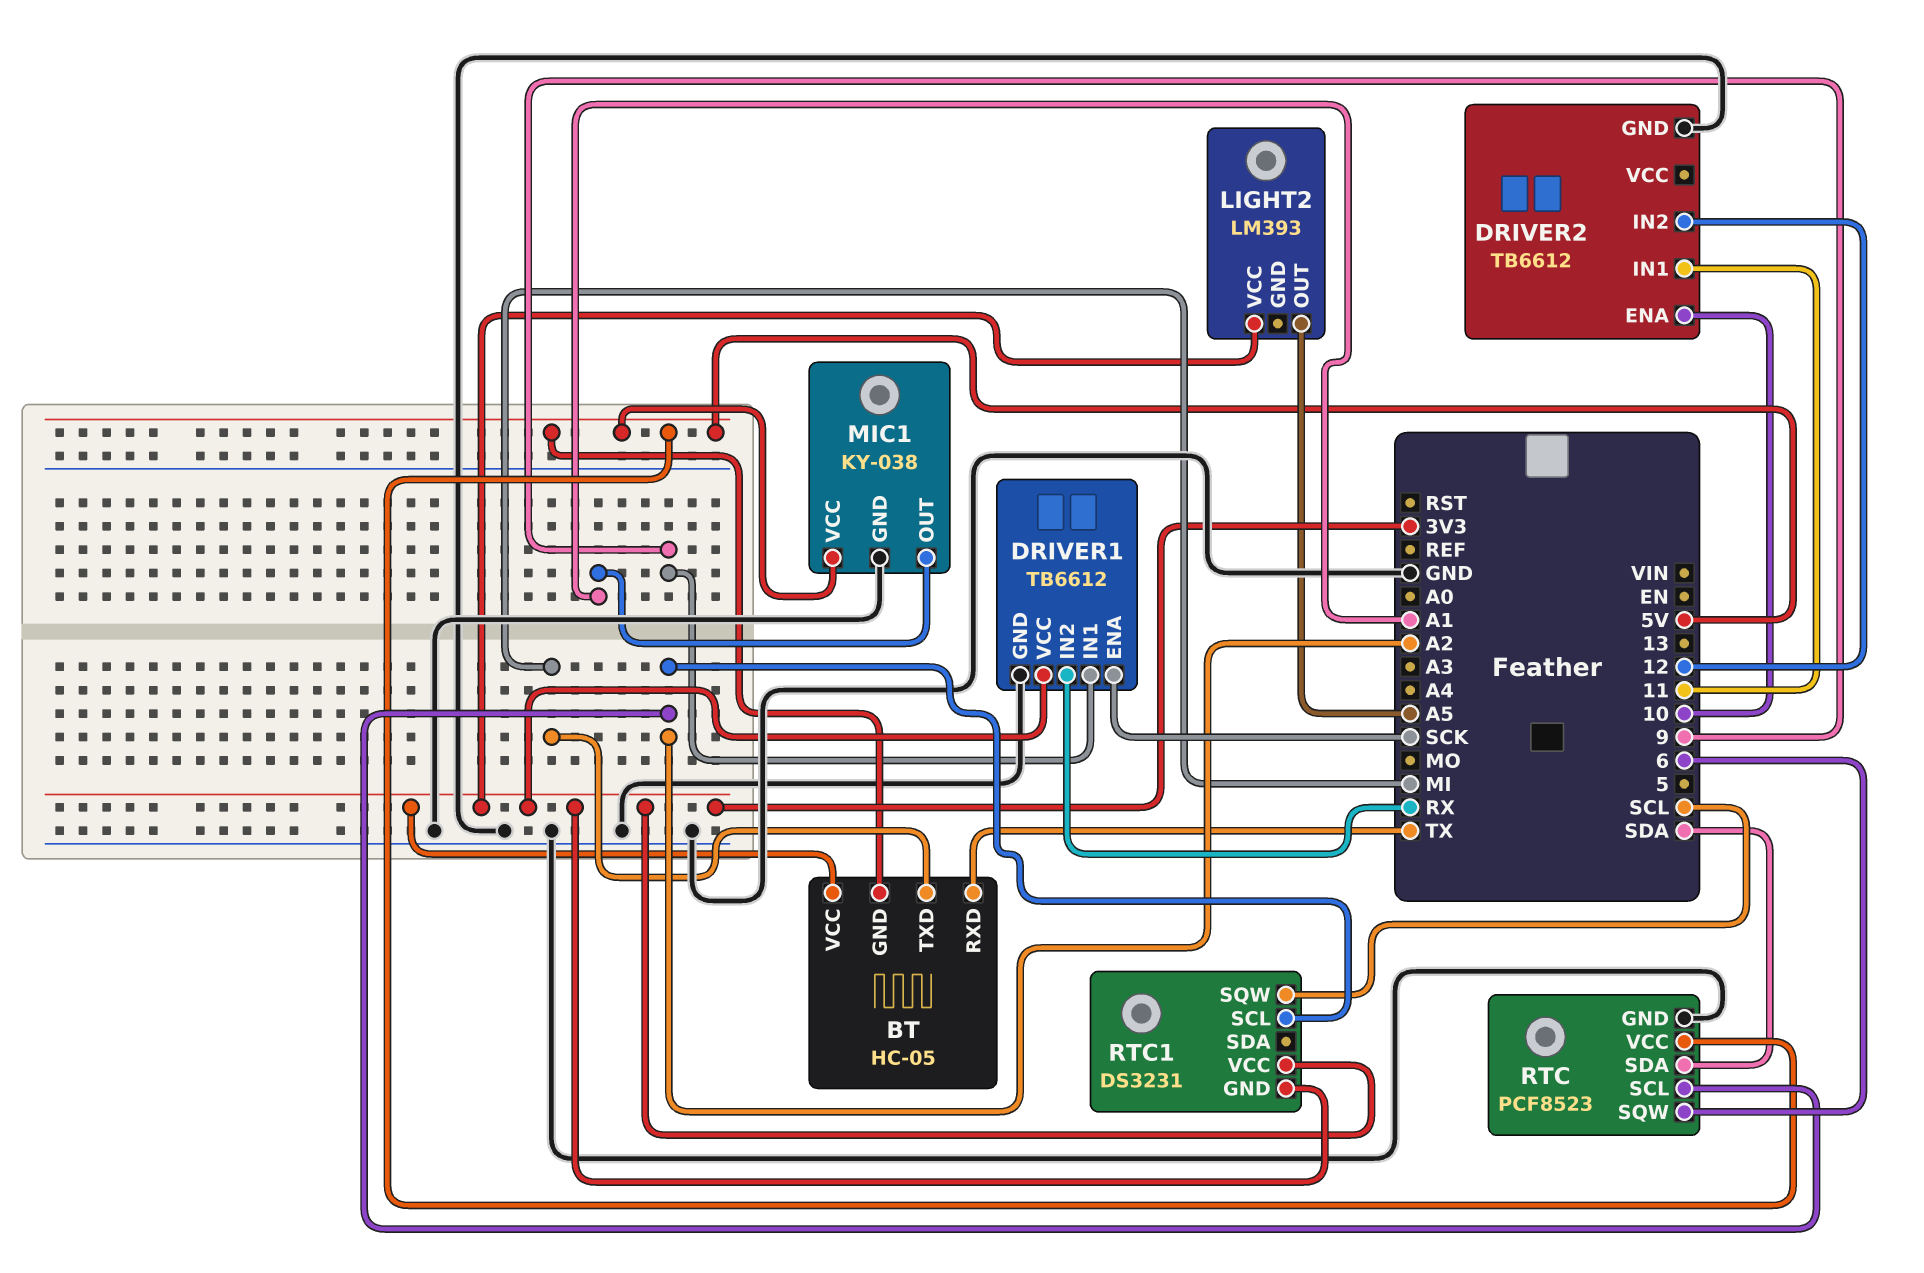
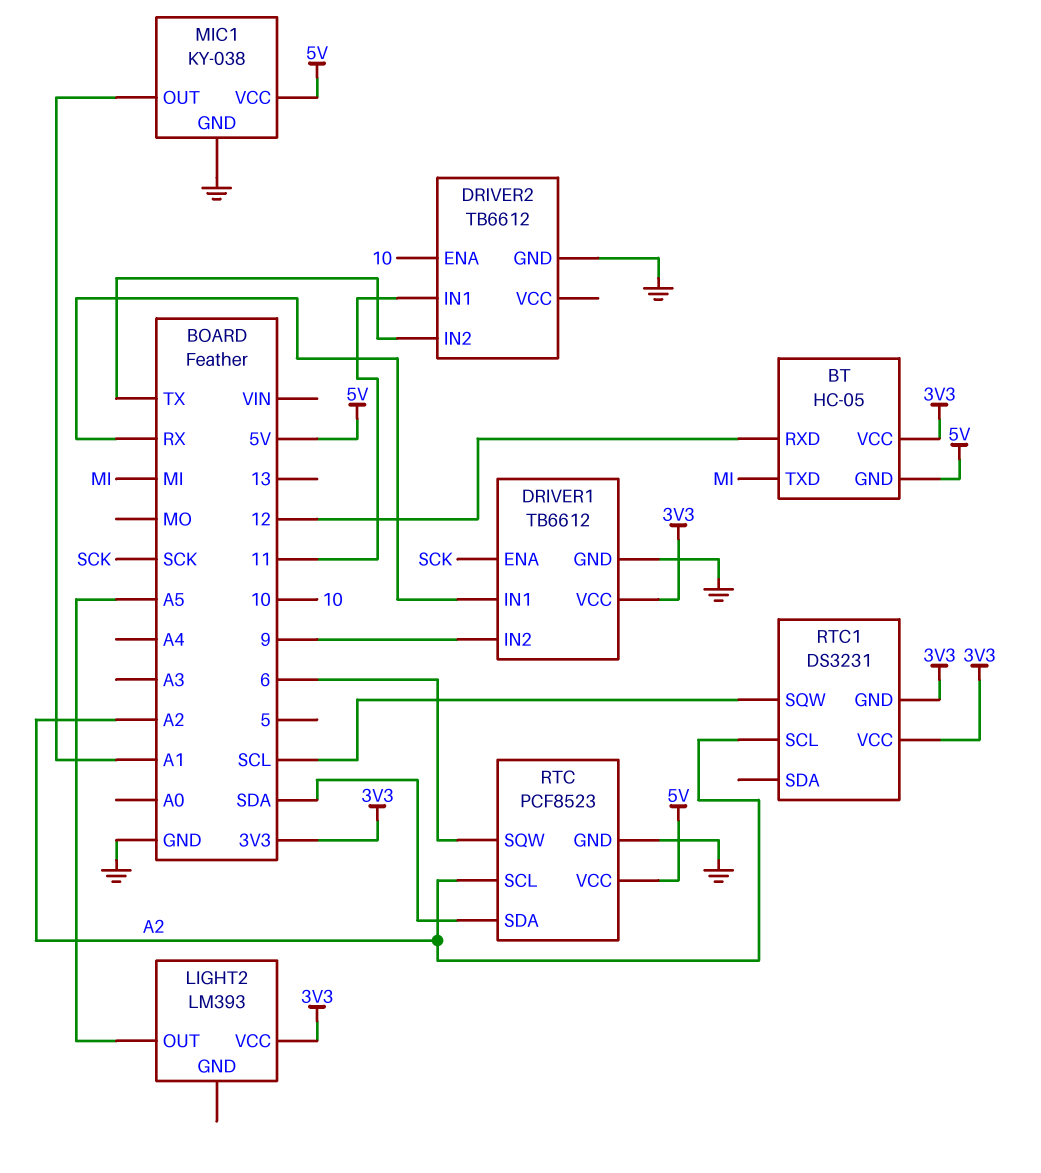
BT pin RXD: TX -> 12
DRIVER1 pin IN1: 9 -> RX
DRIVER1 pin IN2: RX -> 9
DRIVER2 pin IN2: 12 -> TX

